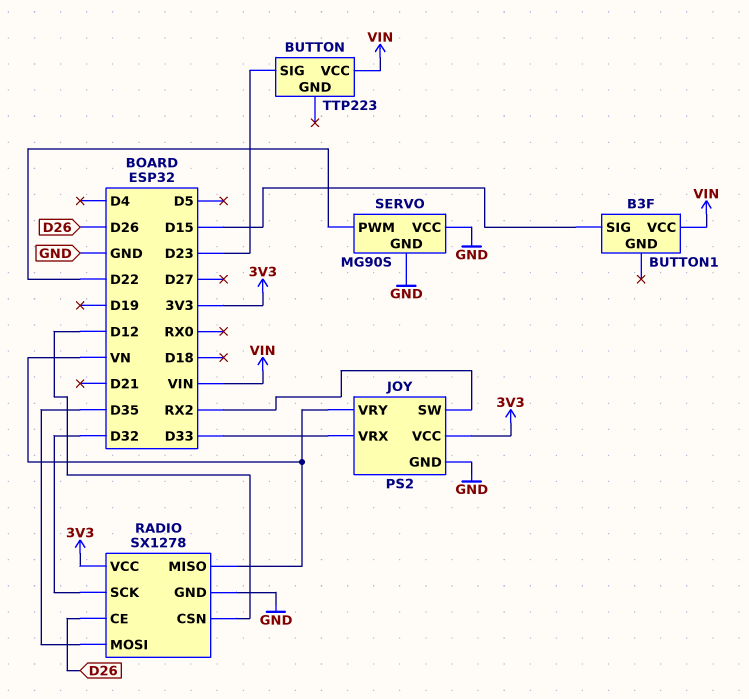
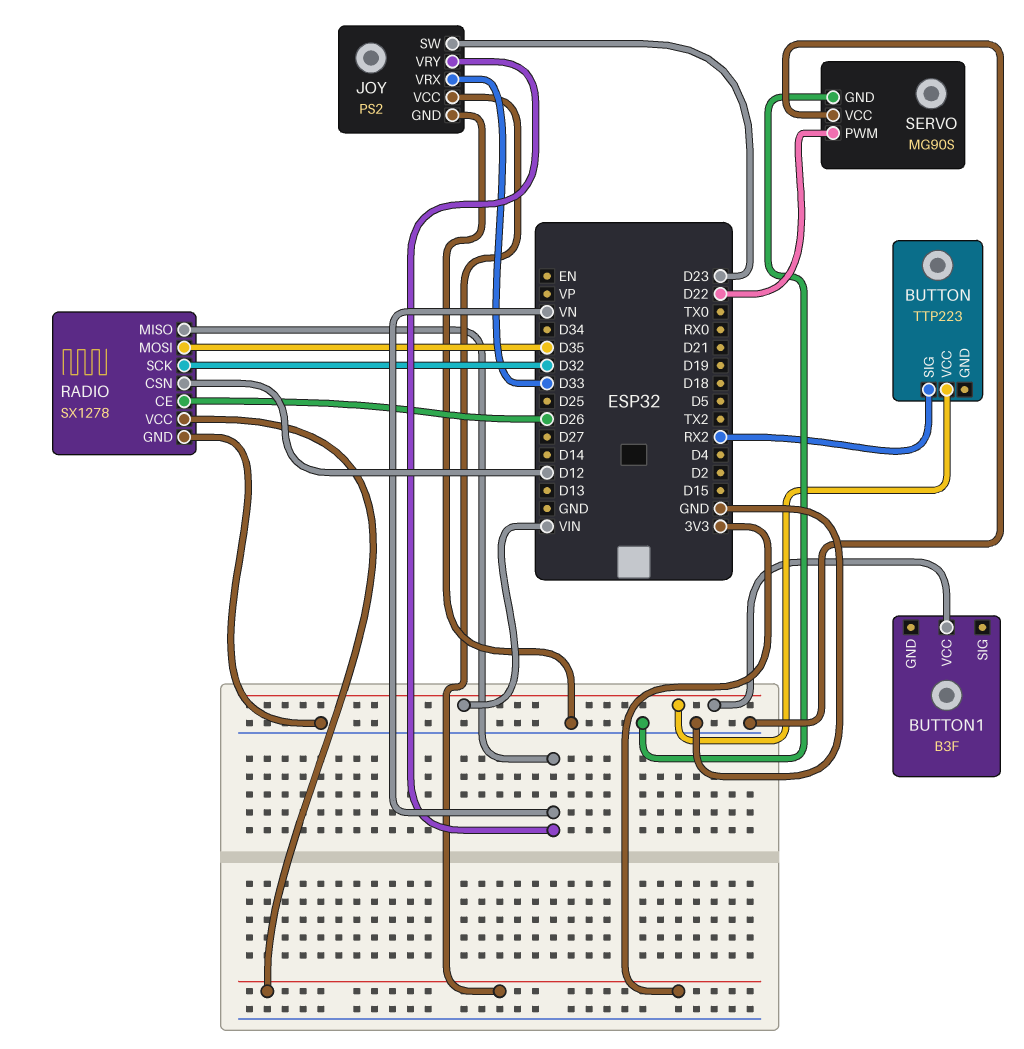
BUTTON pin SIG: D23 -> RX2
BUTTON1 pin SIG: D15 -> none
JOY pin SW: RX2 -> D23

